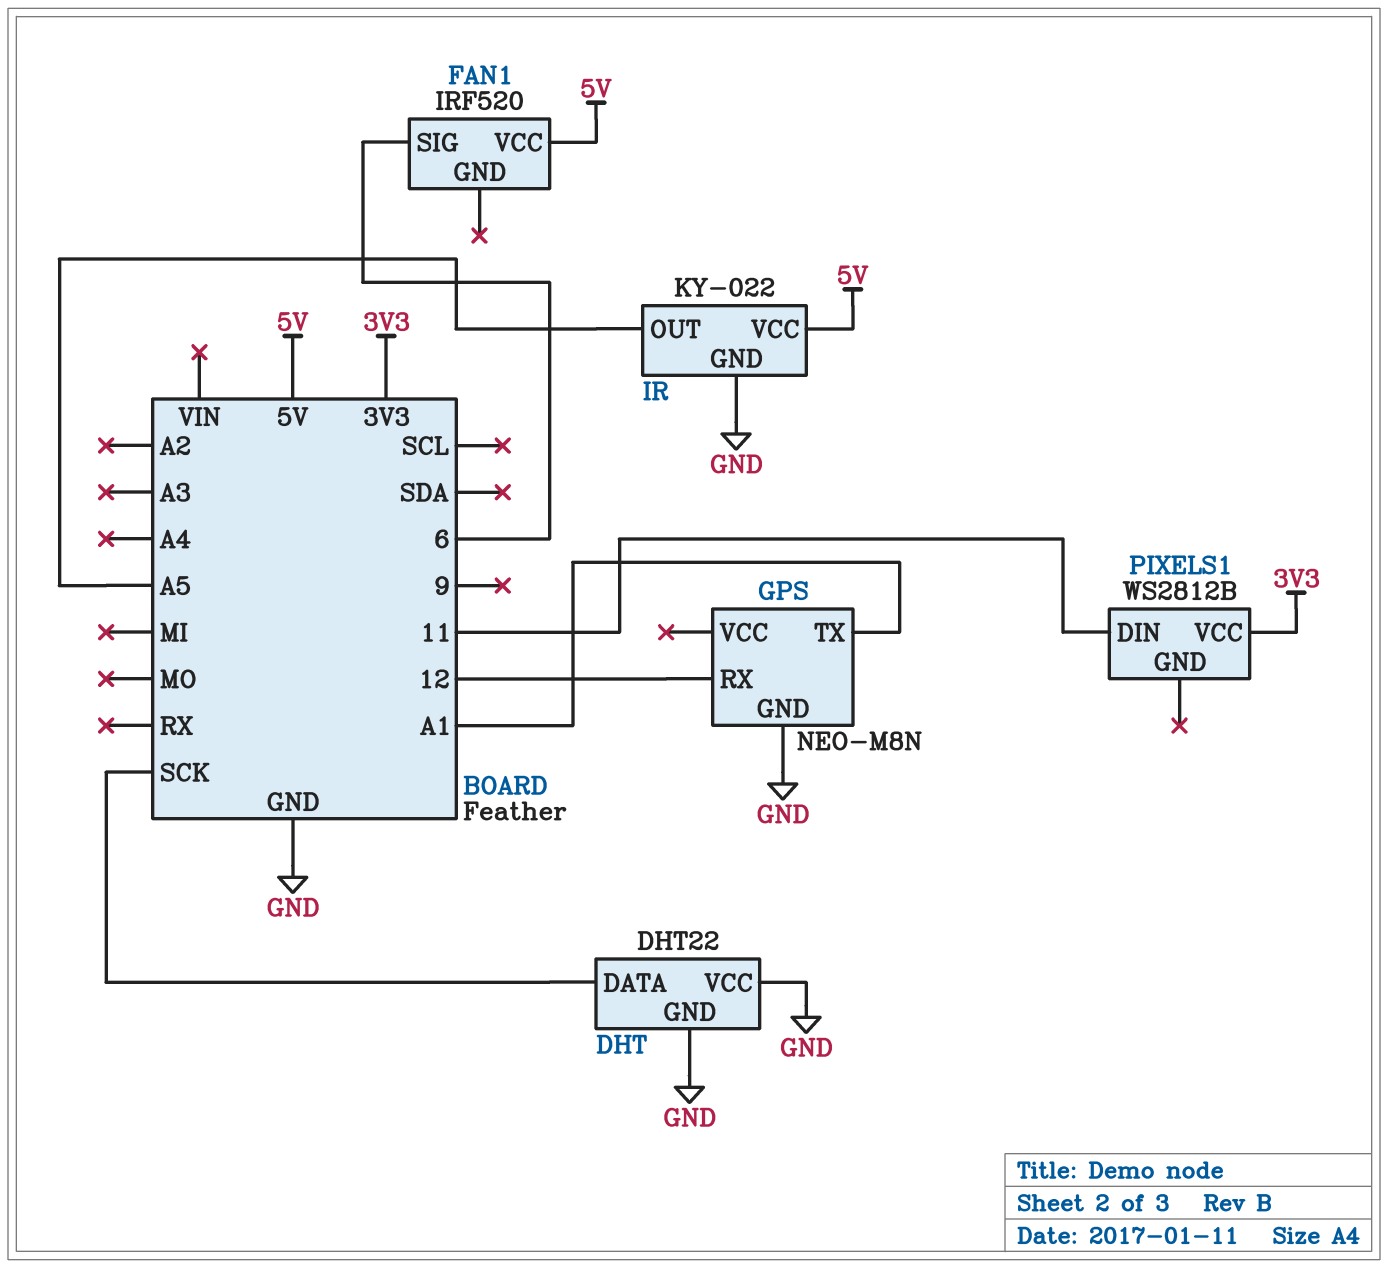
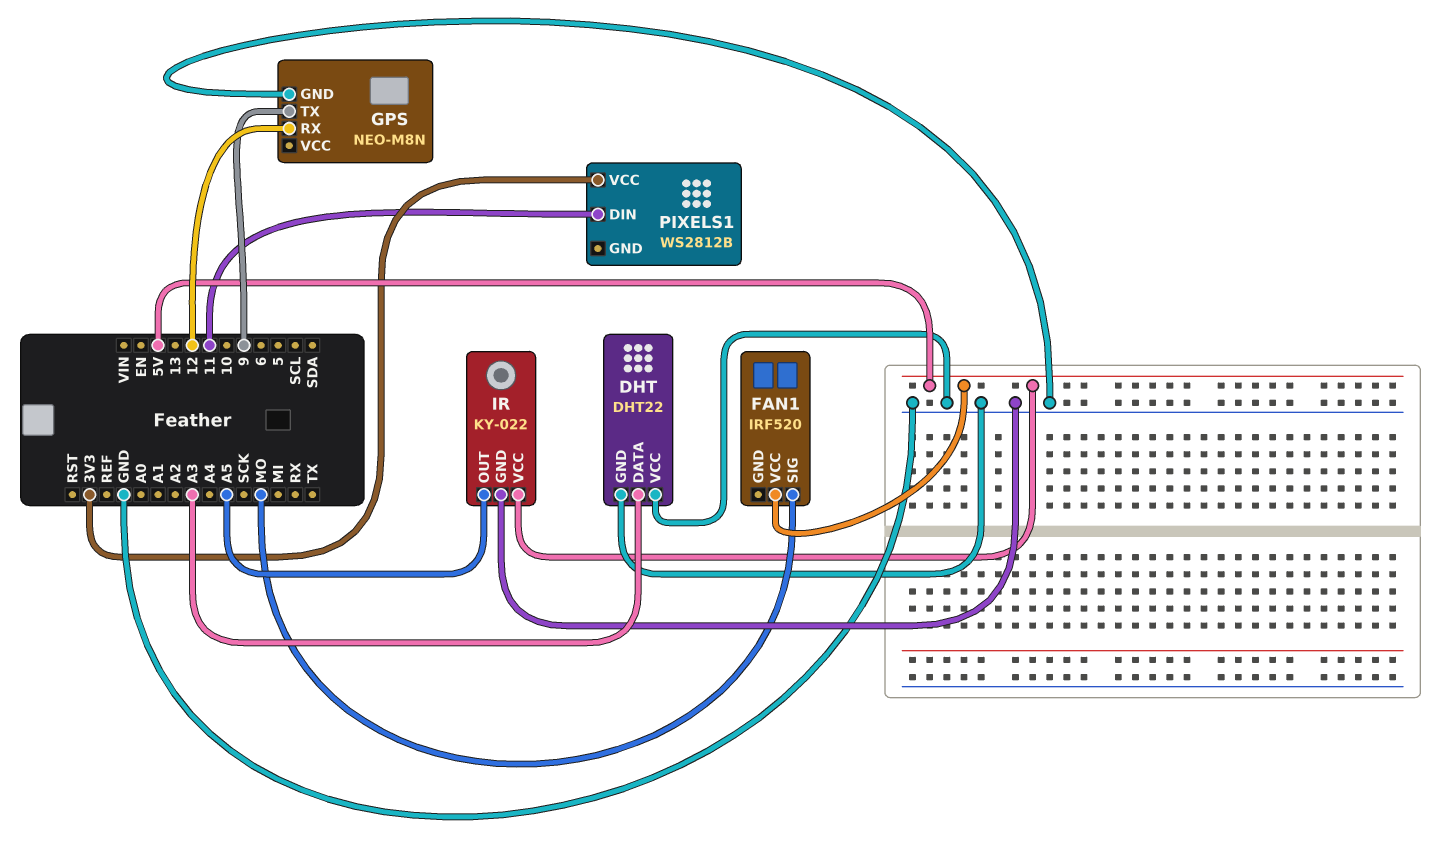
DHT pin DATA: SCK -> A3
FAN1 pin SIG: 6 -> MO
GPS pin TX: A1 -> 9

